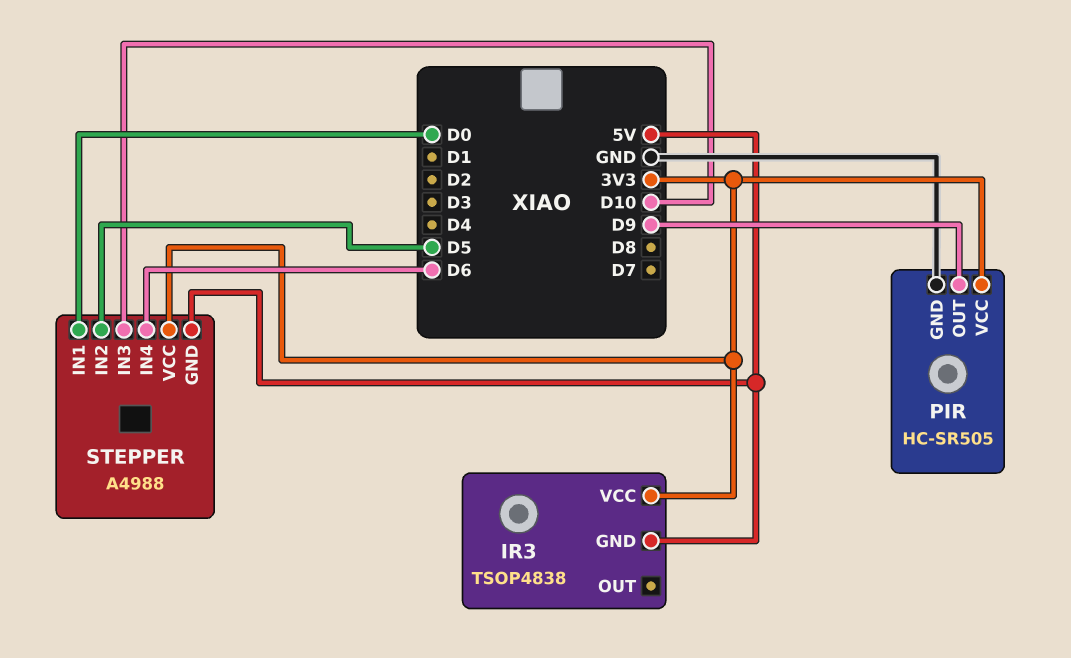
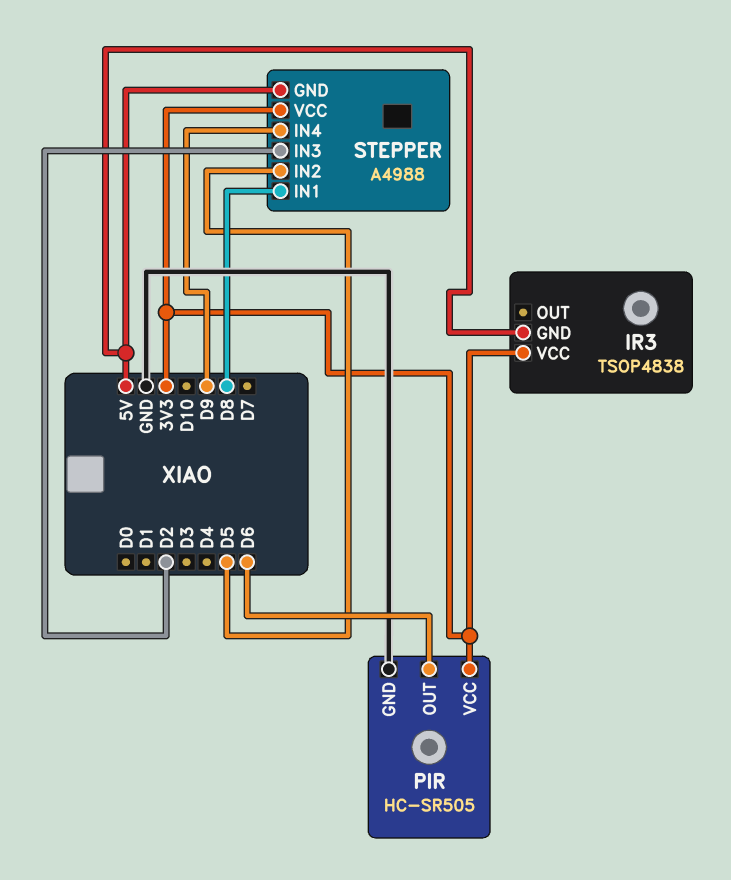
PIR pin OUT: D9 -> D6
STEPPER pin IN1: D0 -> D8
STEPPER pin IN3: D10 -> D2
STEPPER pin IN4: D6 -> D9

